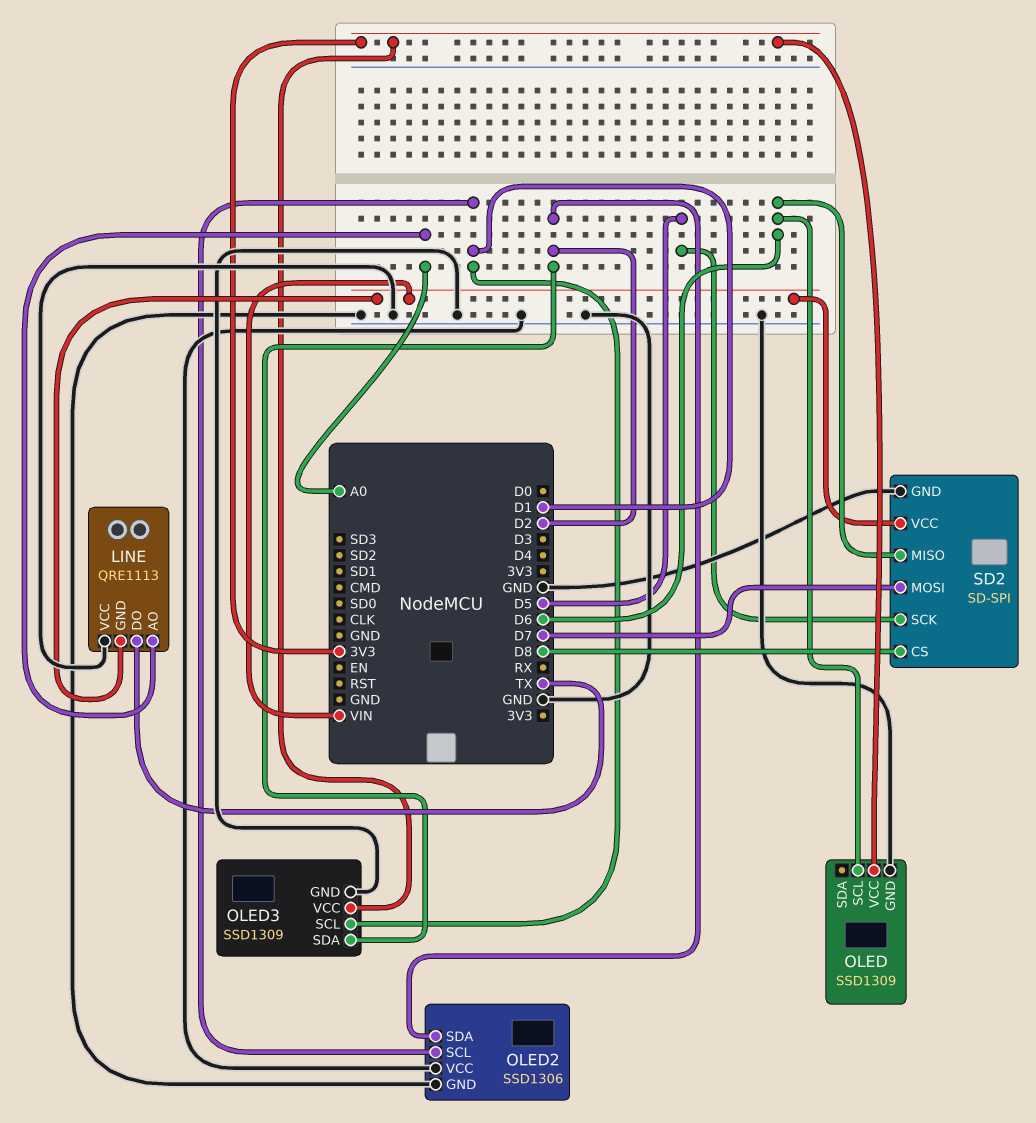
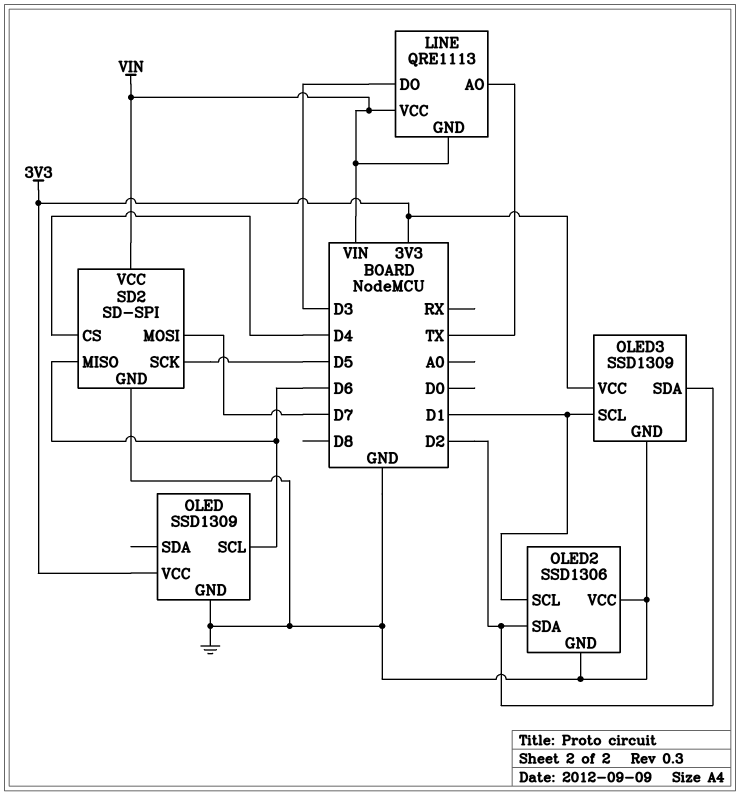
LINE pin AO: A0 -> TX
LINE pin DO: TX -> D3
LINE pin VCC: GND -> VIN
SD2 pin CS: D8 -> D4

